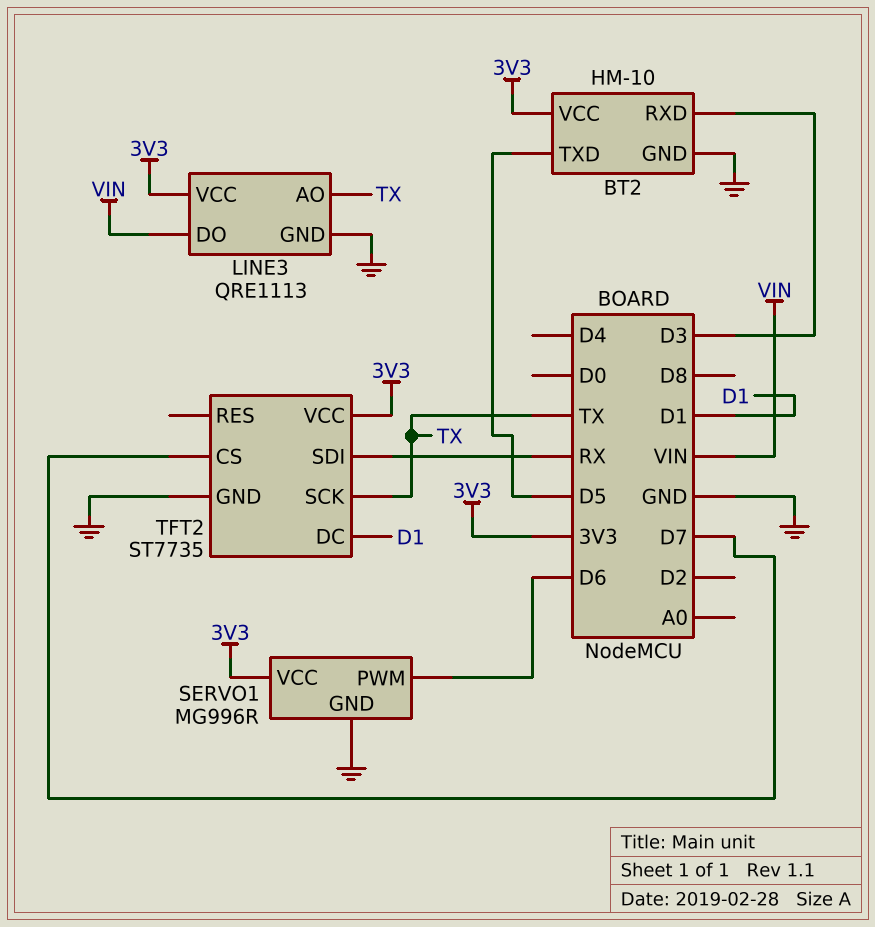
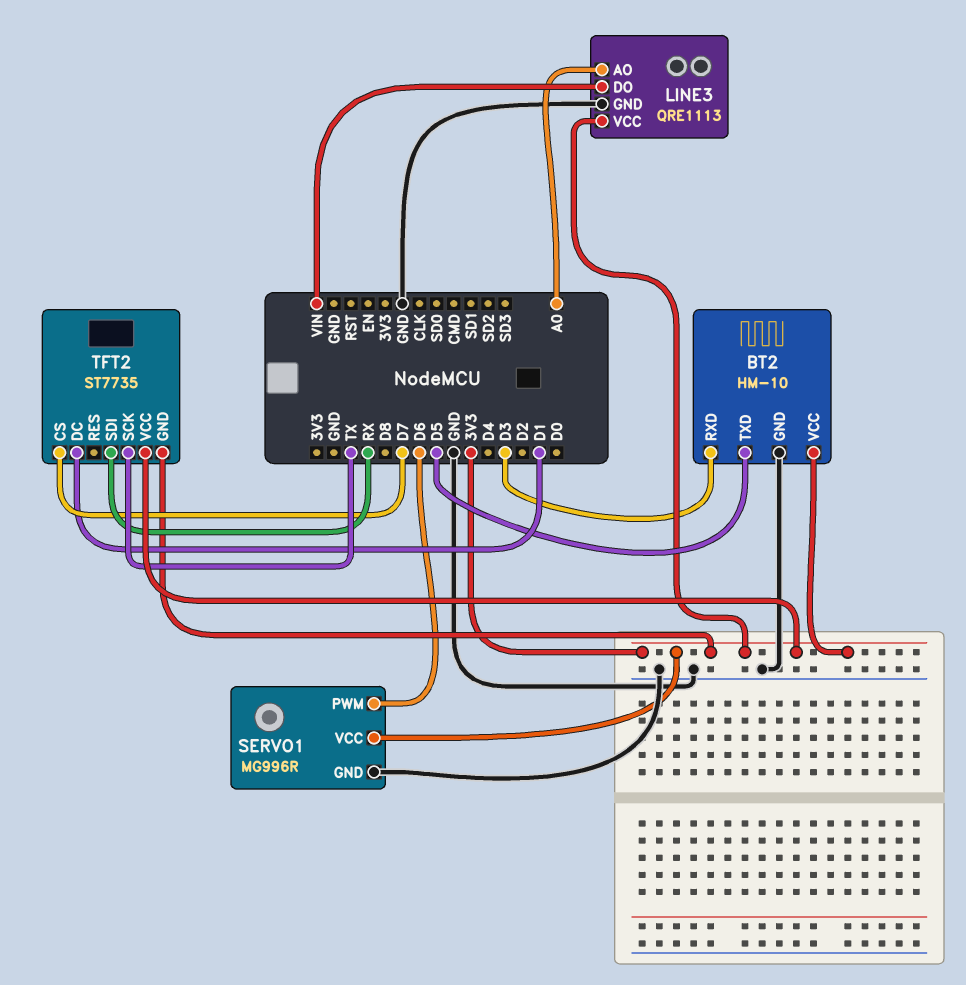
LINE3 pin AO: TX -> A0
TFT2 pin GND: GND -> 3V3

